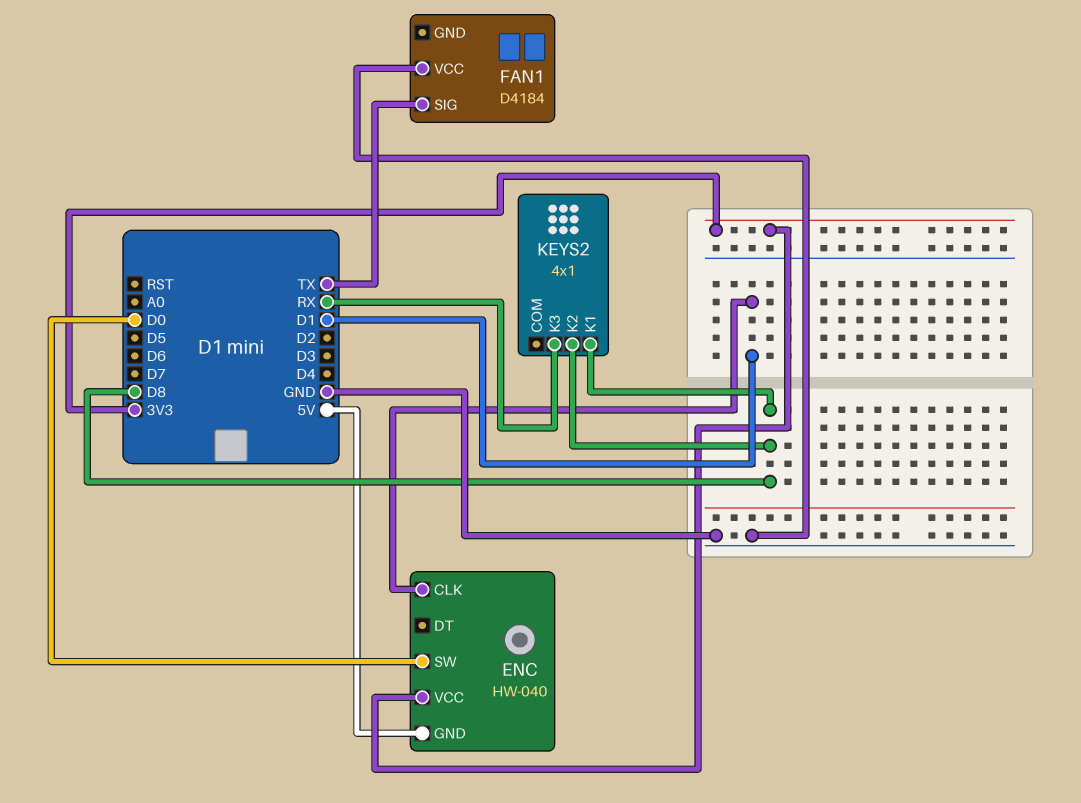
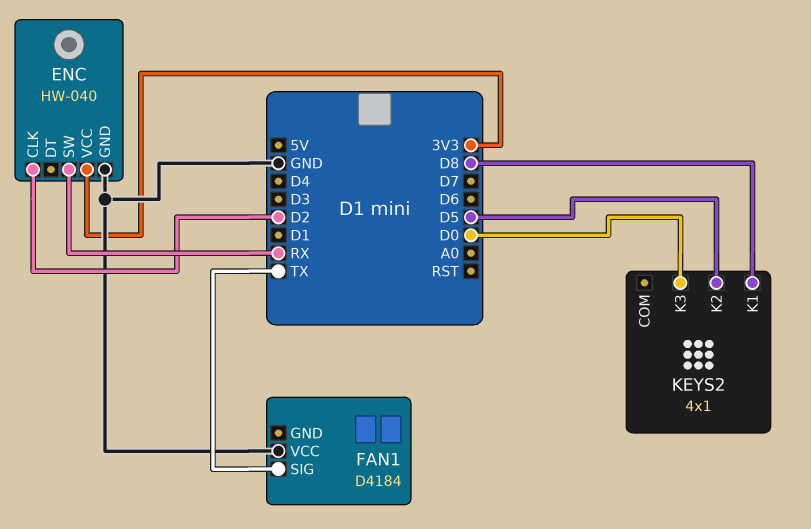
ENC pin CLK: D1 -> D2
ENC pin GND: 5V -> GND
ENC pin SW: D0 -> RX
KEYS2 pin K2: D8 -> D5
KEYS2 pin K3: RX -> D0

